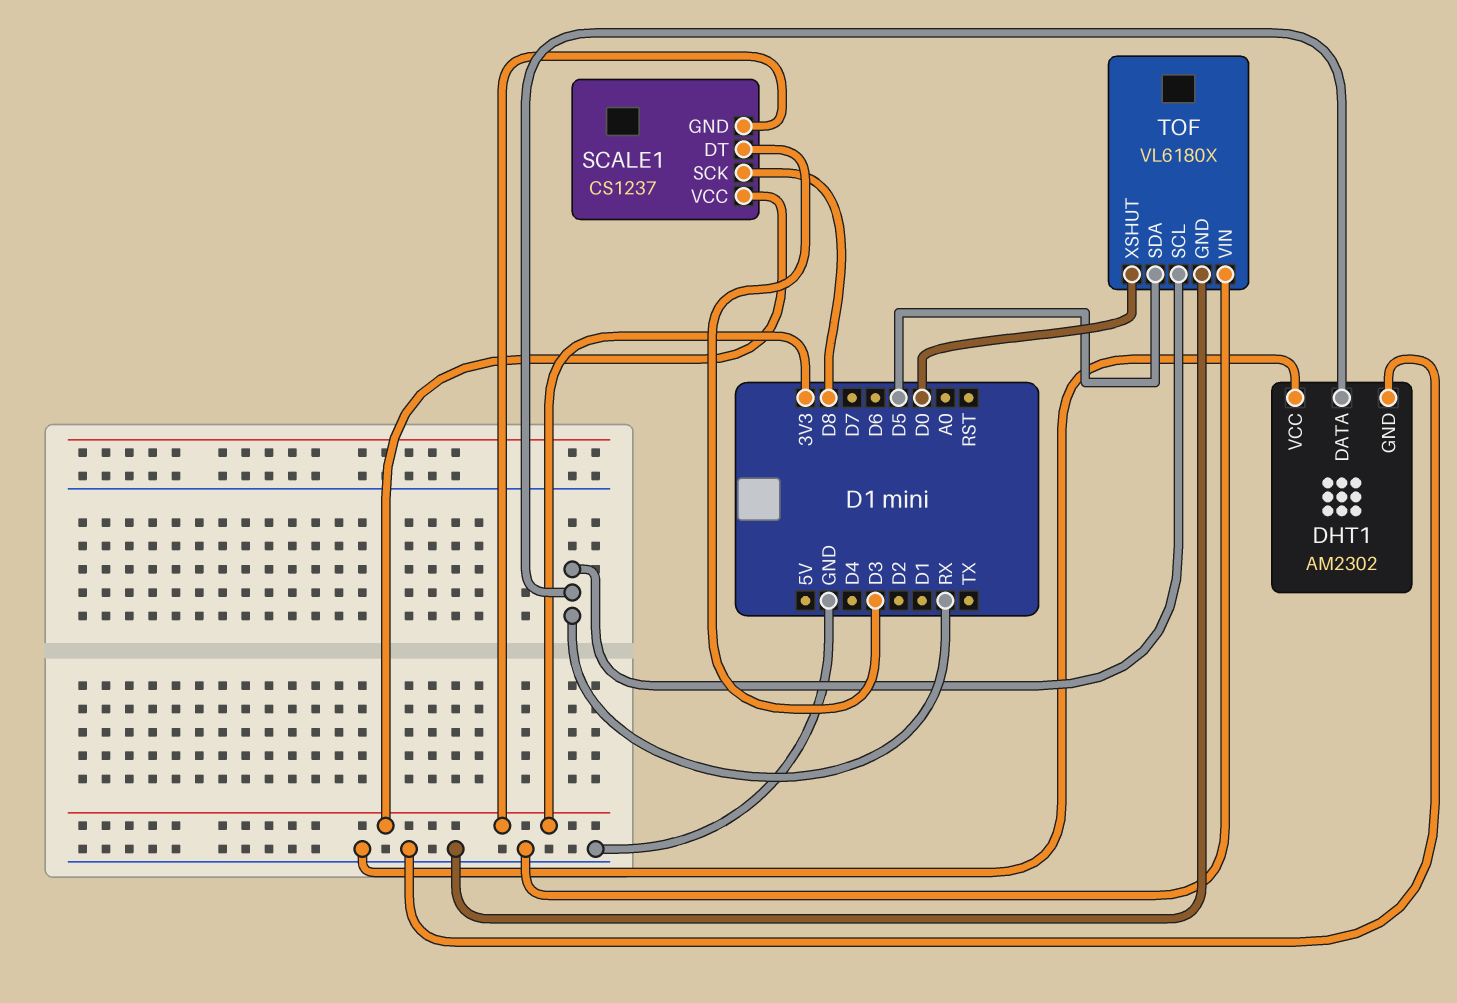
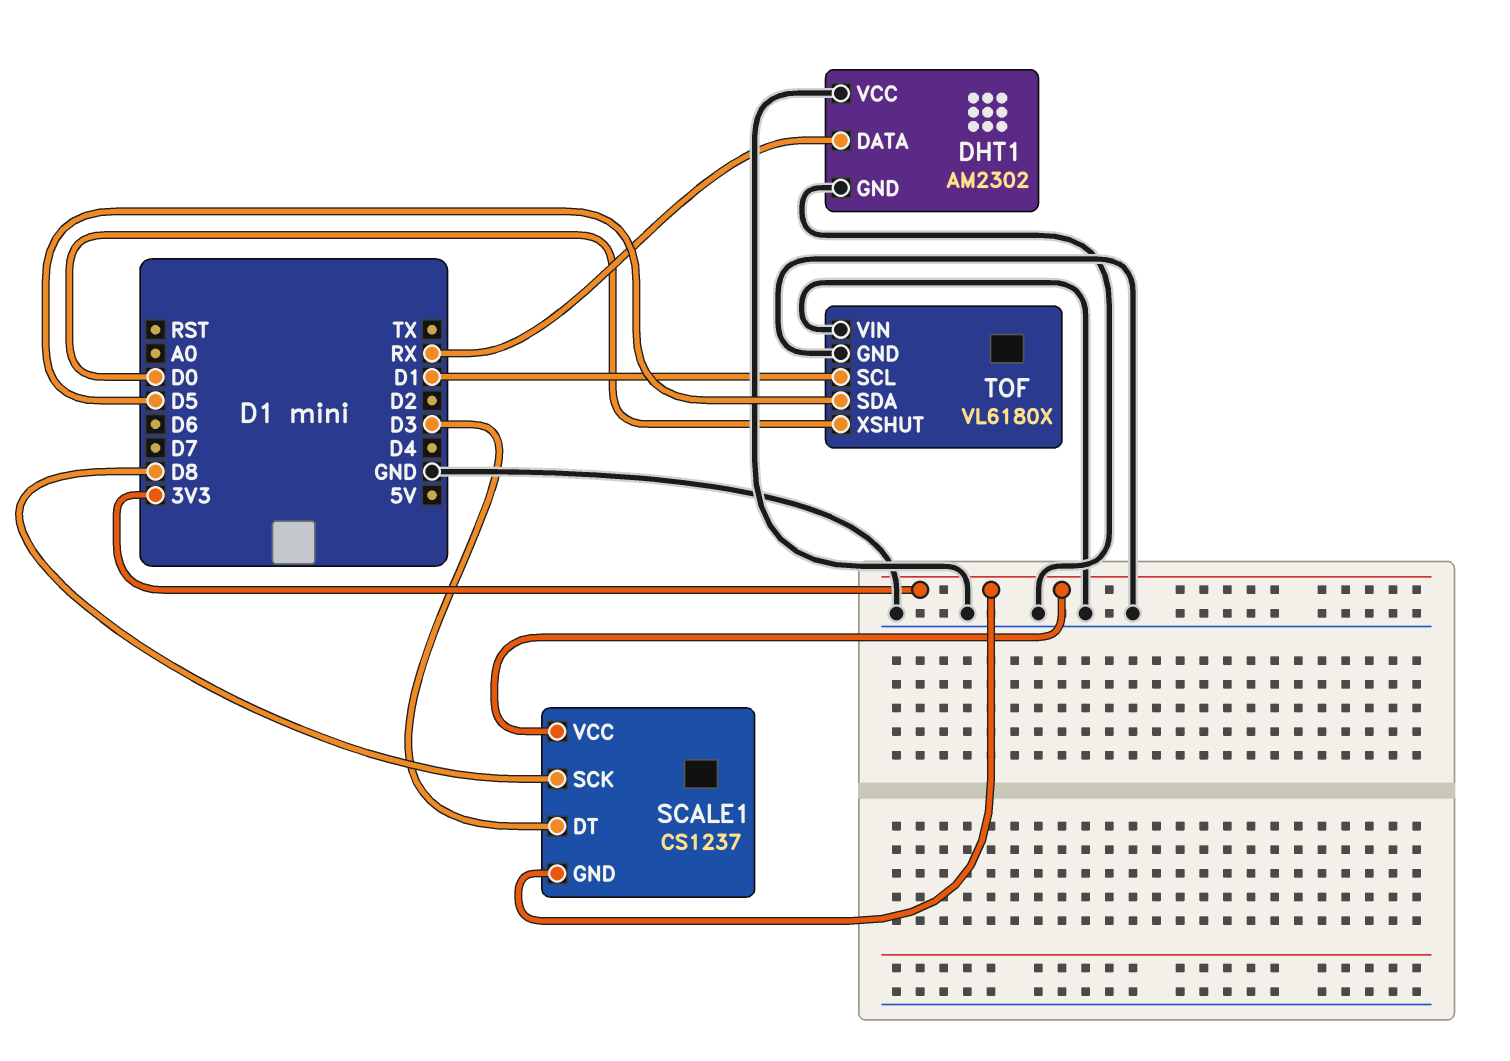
TOF pin SCL: RX -> D1

